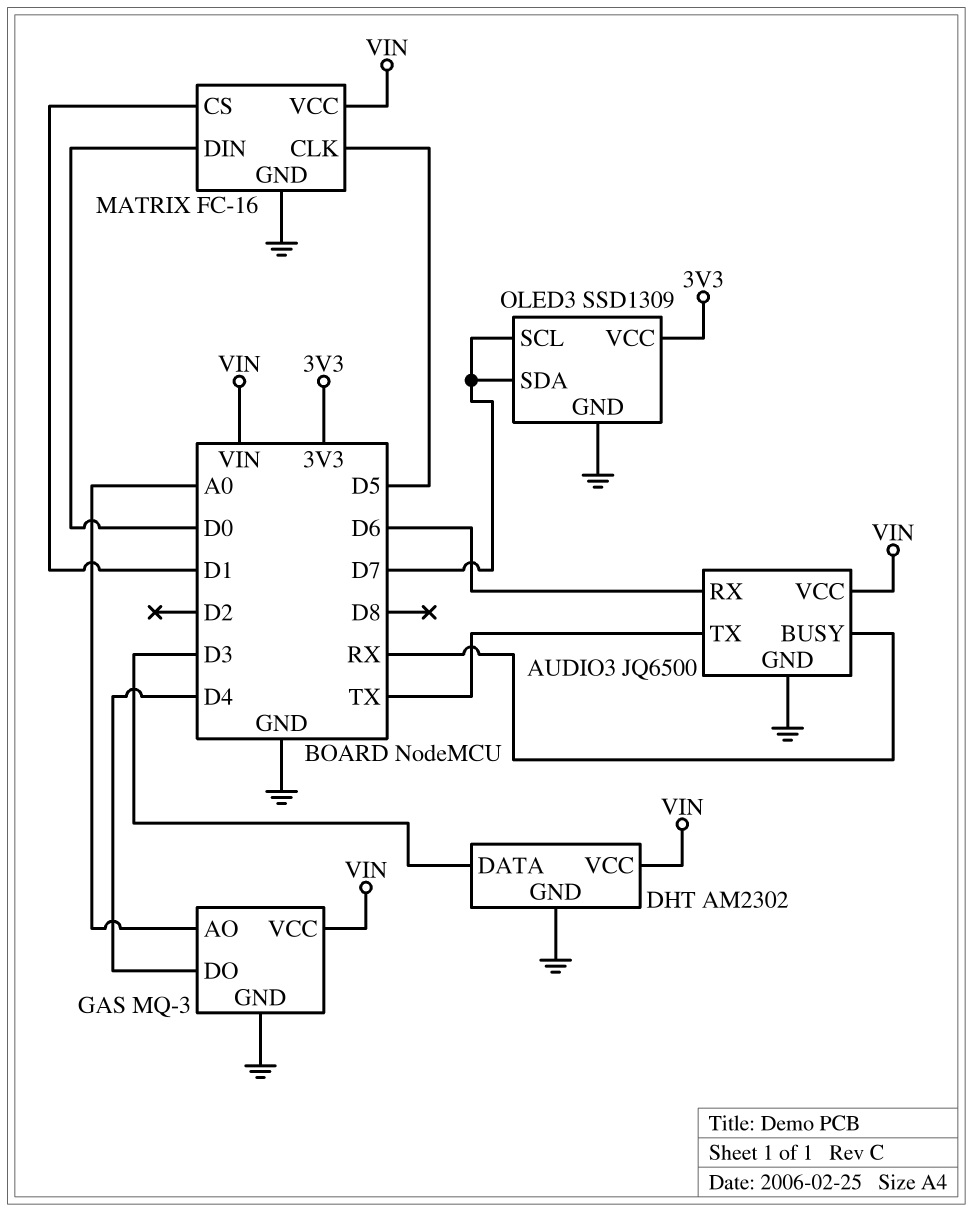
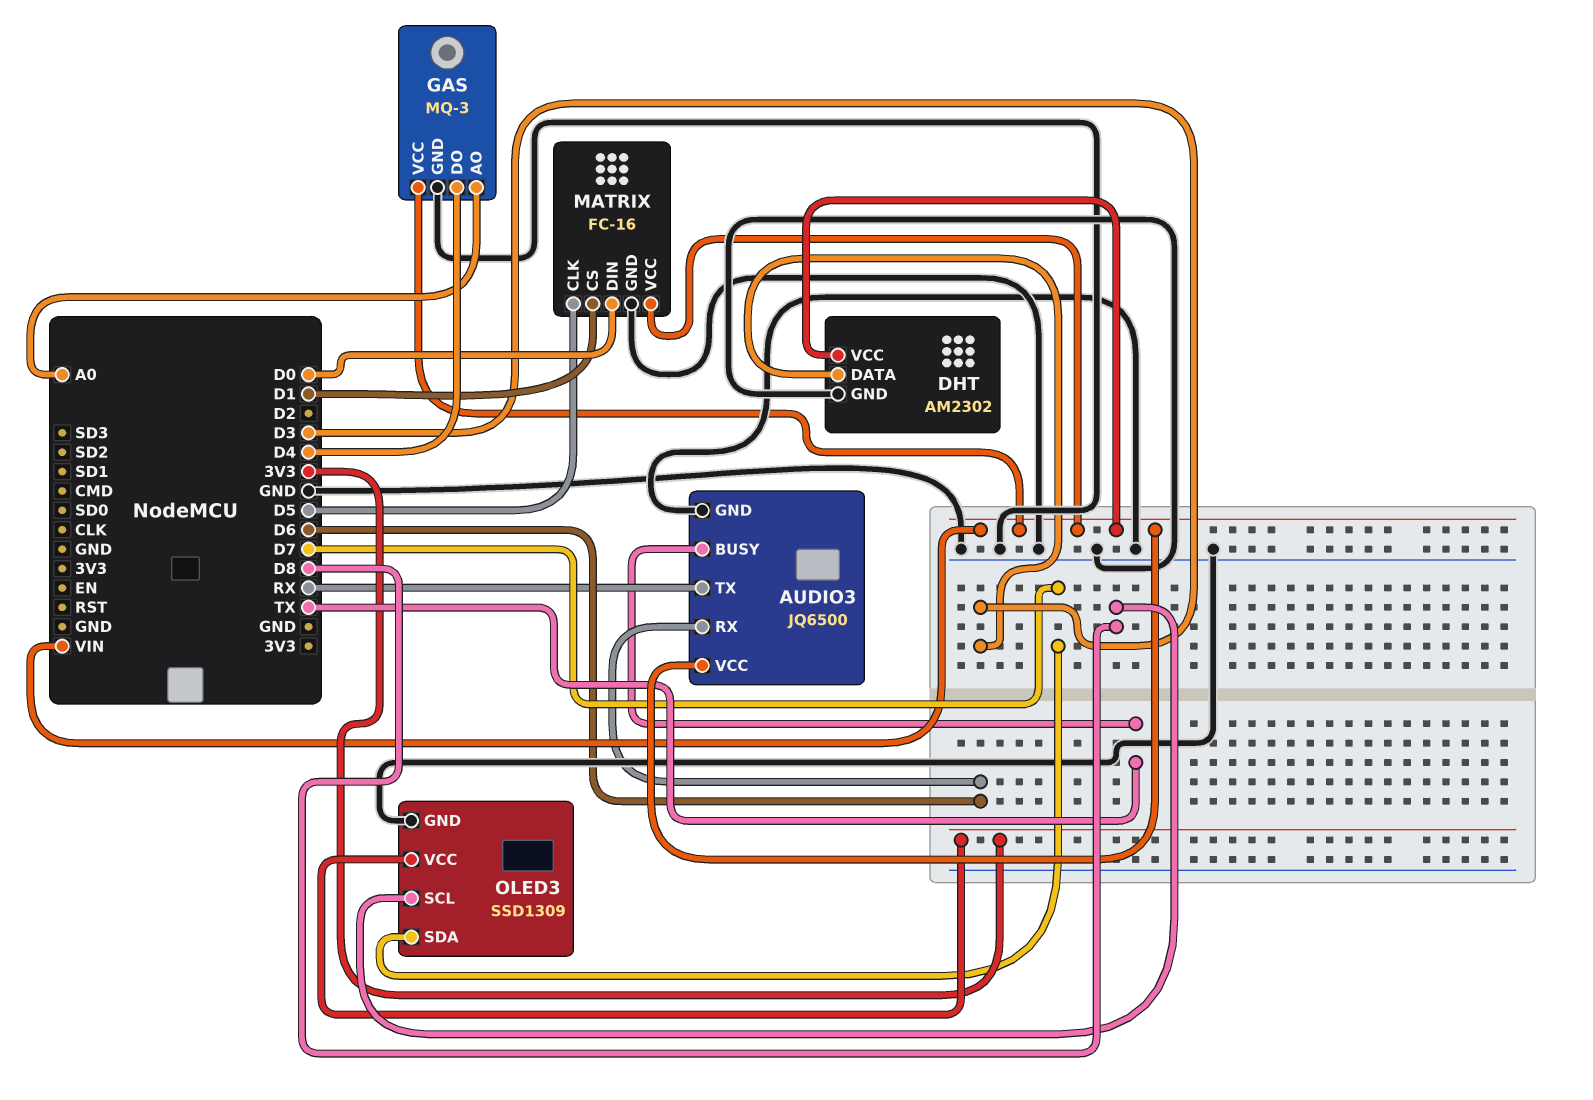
AUDIO3 pin BUSY: RX -> TX
AUDIO3 pin TX: TX -> RX
OLED3 pin SCL: D7 -> D8

